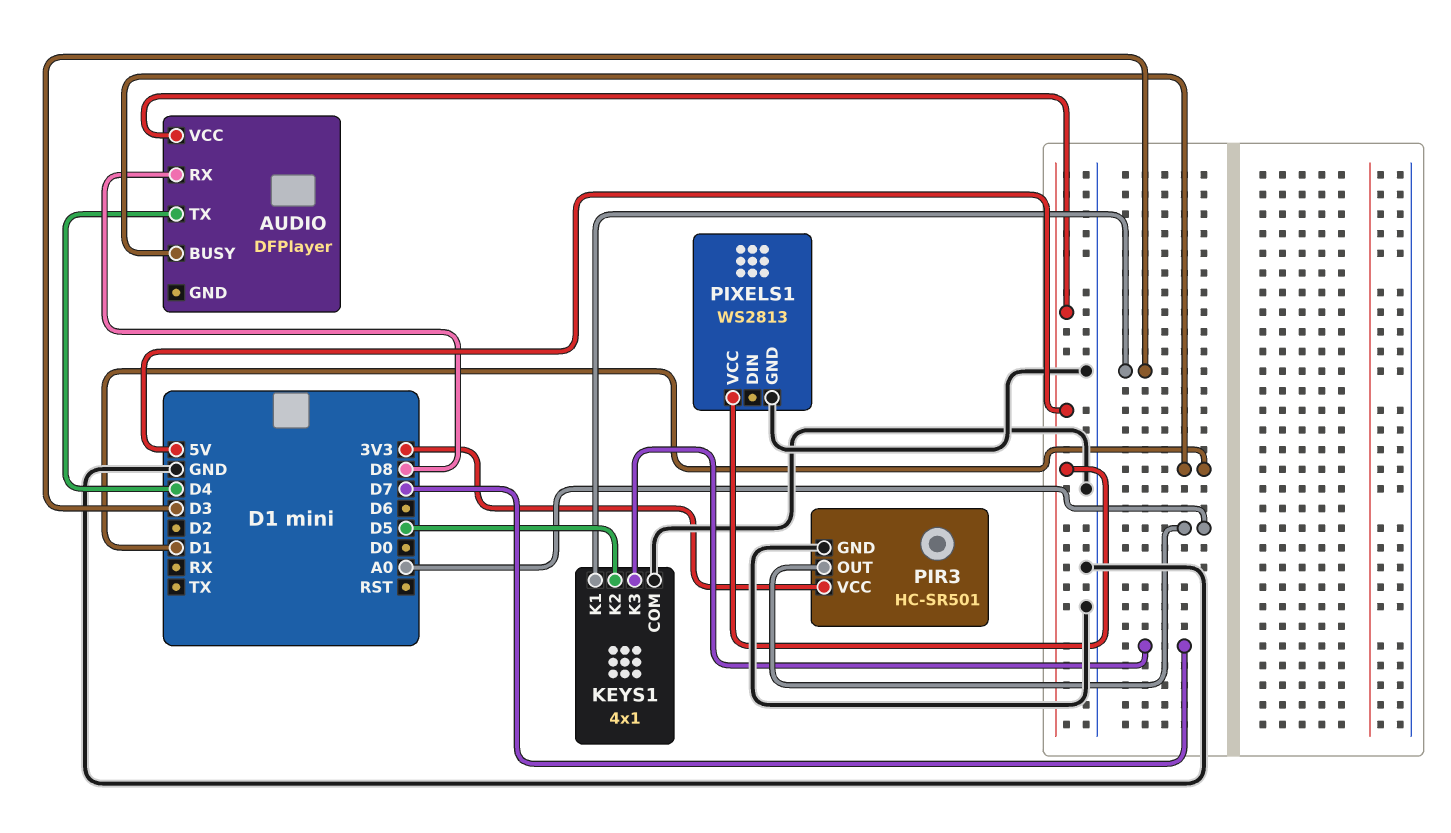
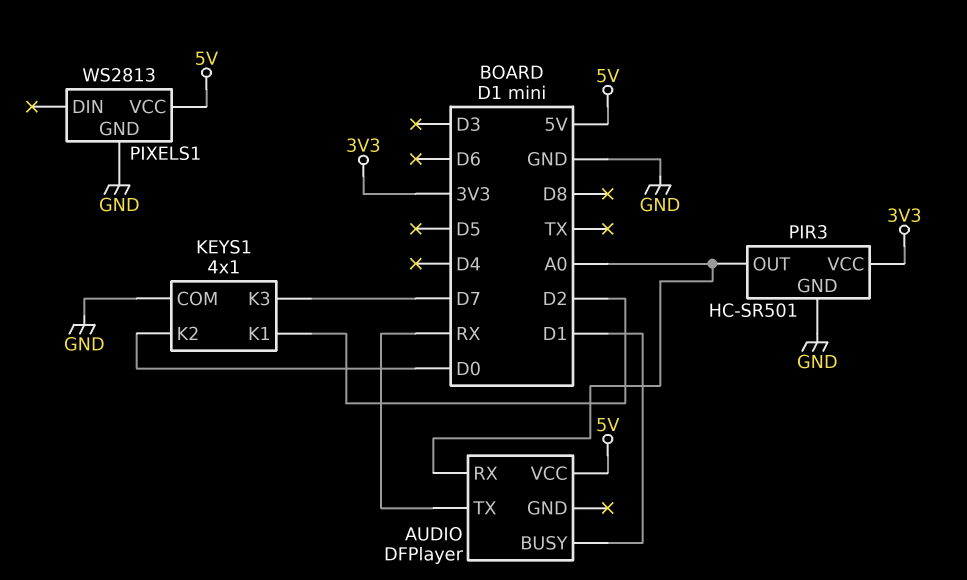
AUDIO pin RX: D8 -> A0
AUDIO pin TX: D4 -> RX
KEYS1 pin K1: D3 -> D2
KEYS1 pin K2: D5 -> D0

